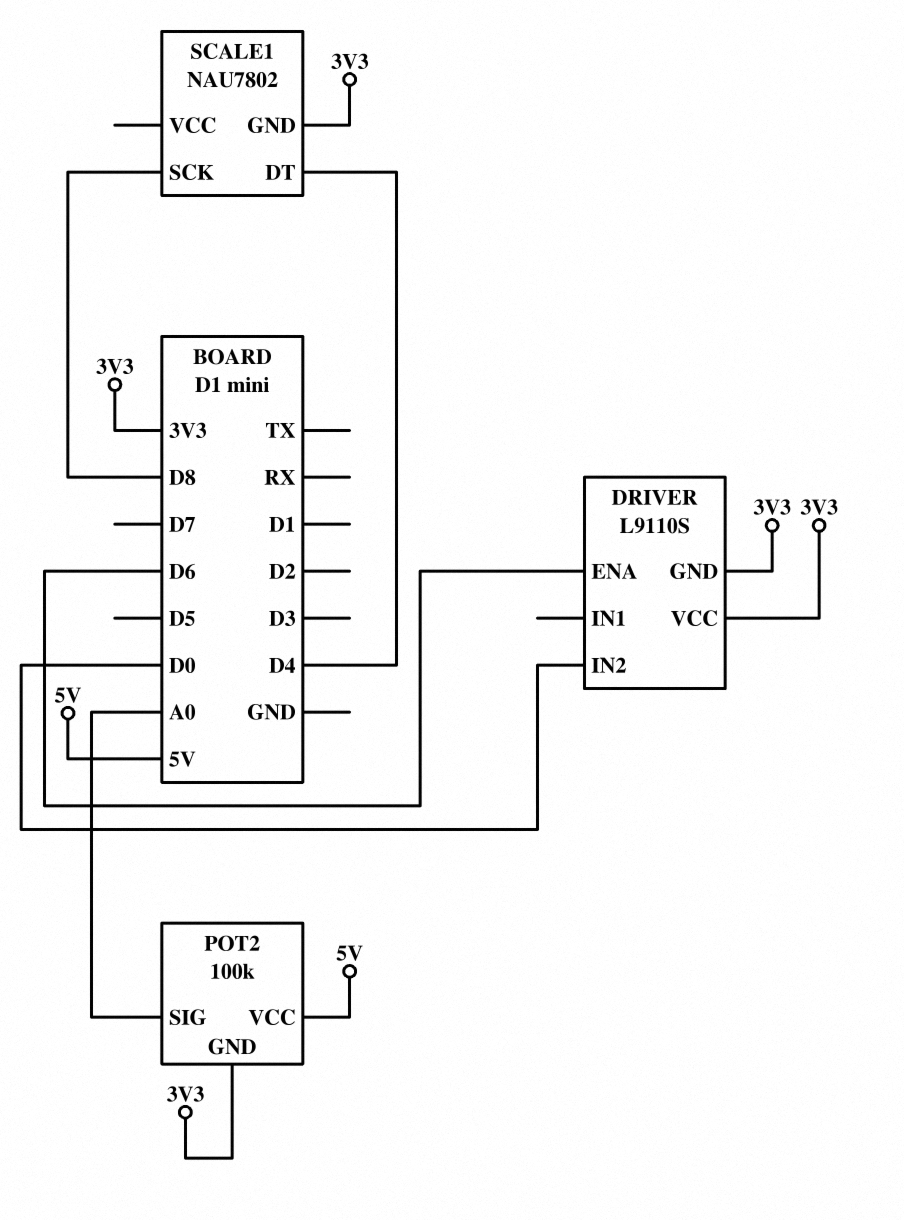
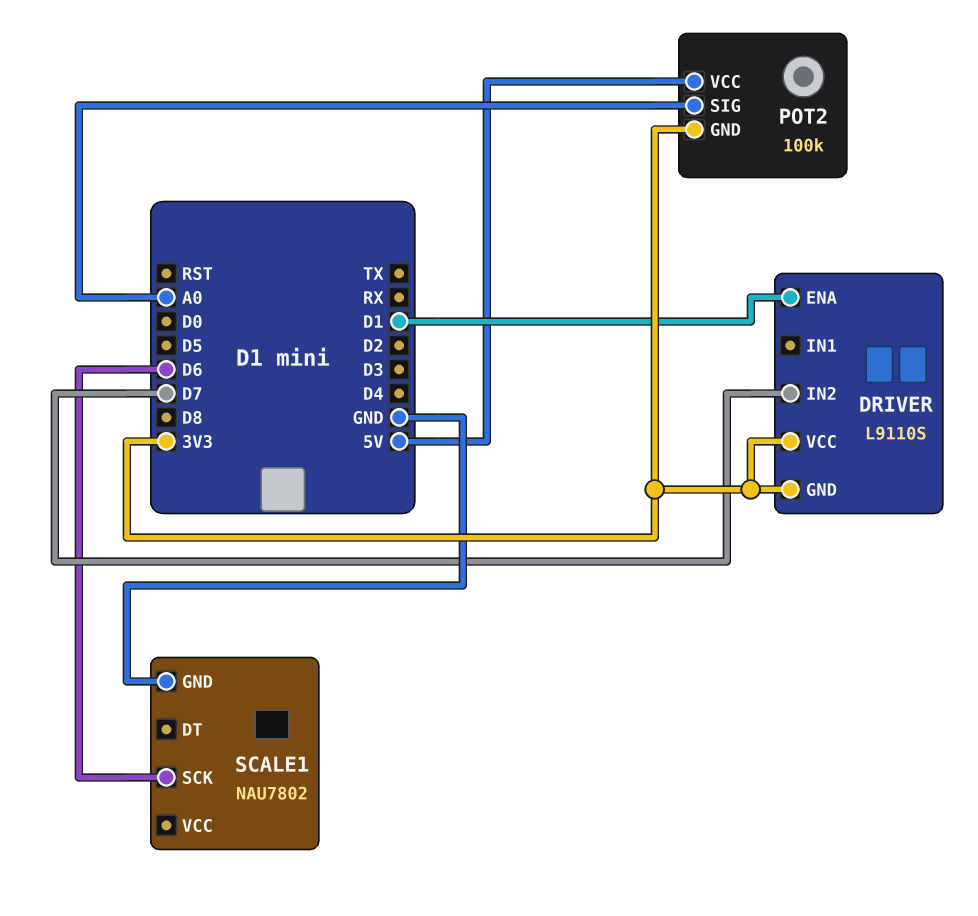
DRIVER pin ENA: D6 -> D1
DRIVER pin IN2: D0 -> D7
SCALE1 pin DT: D4 -> none
SCALE1 pin GND: 3V3 -> GND
SCALE1 pin SCK: D8 -> D6

